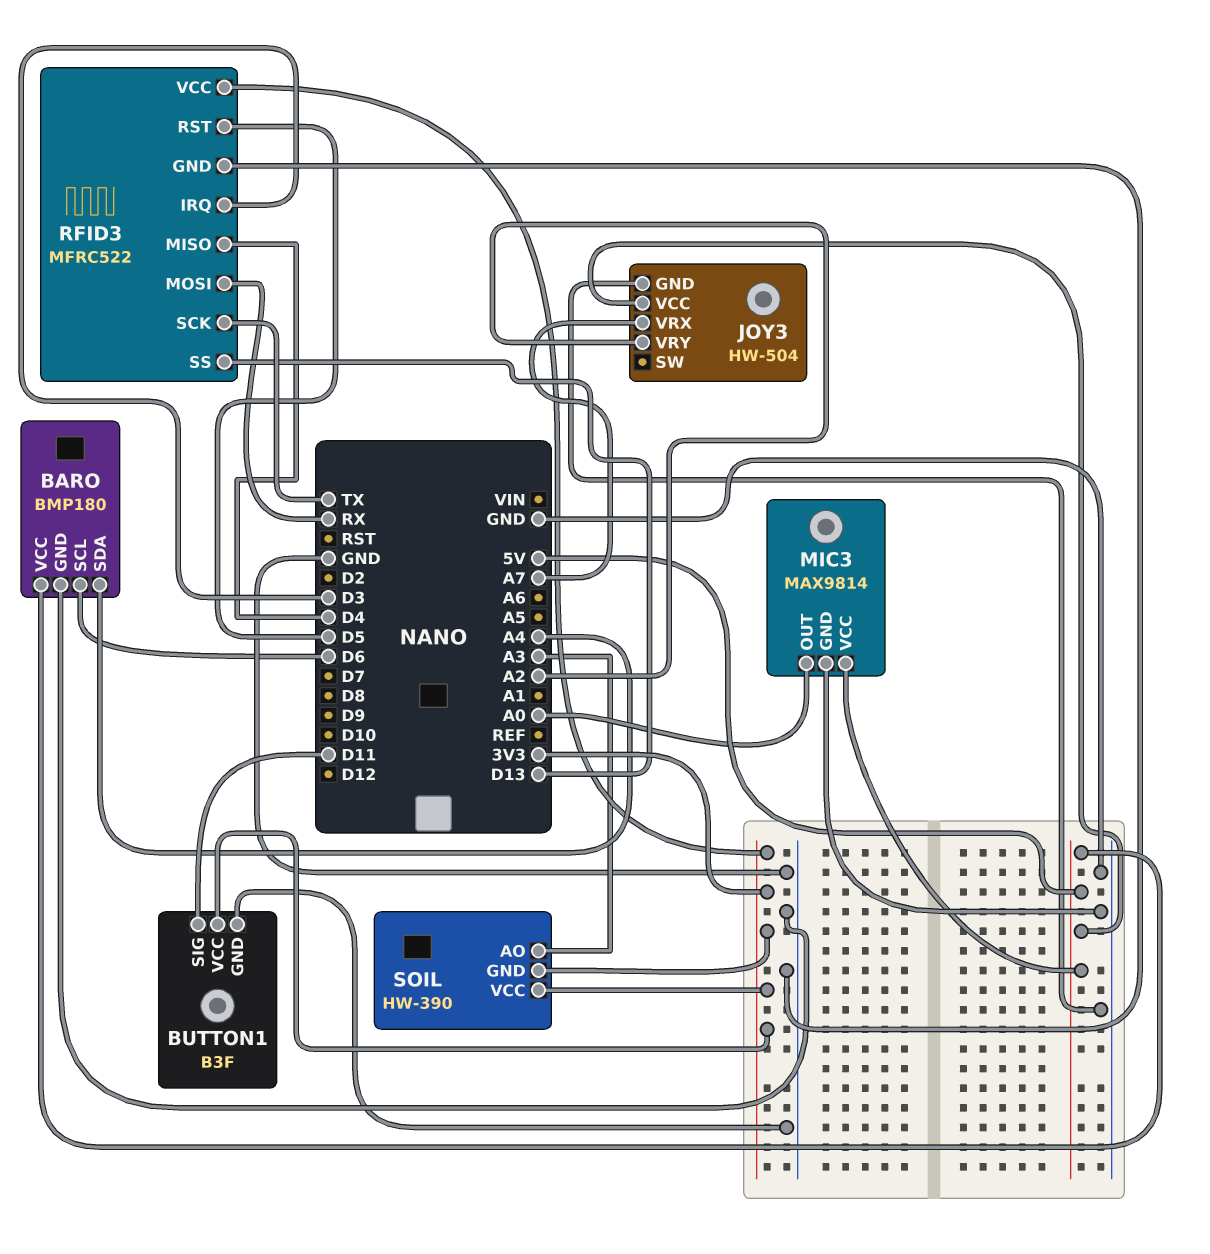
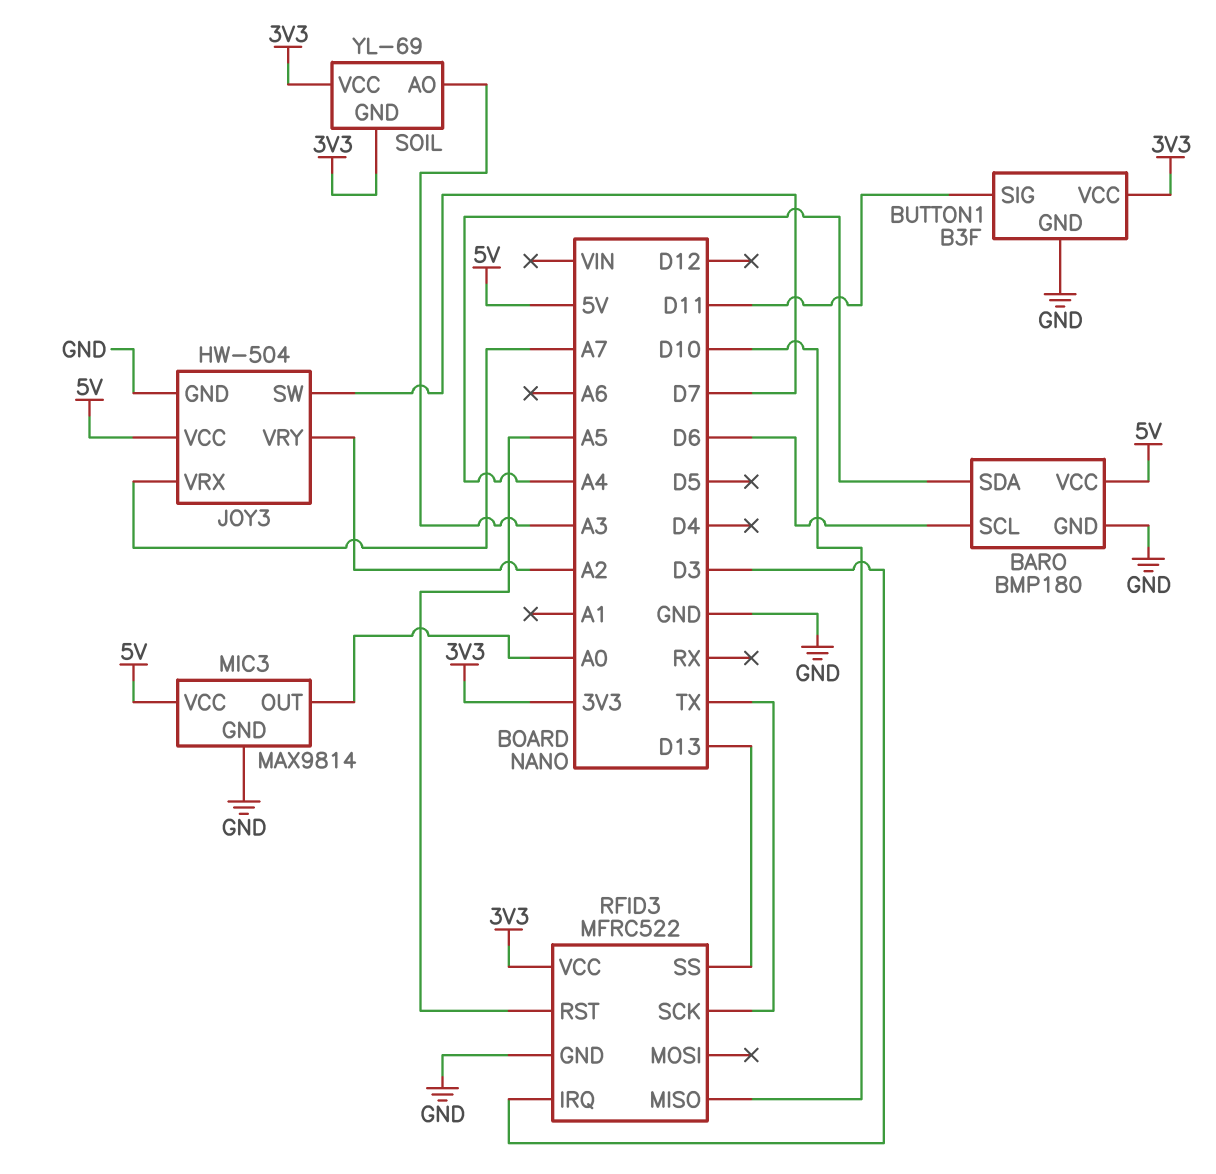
JOY3 pin SW: none -> D7
RFID3 pin MISO: D4 -> D10
RFID3 pin MOSI: RX -> none
RFID3 pin RST: D5 -> A5
SOIL: HW-390 -> YL-69

